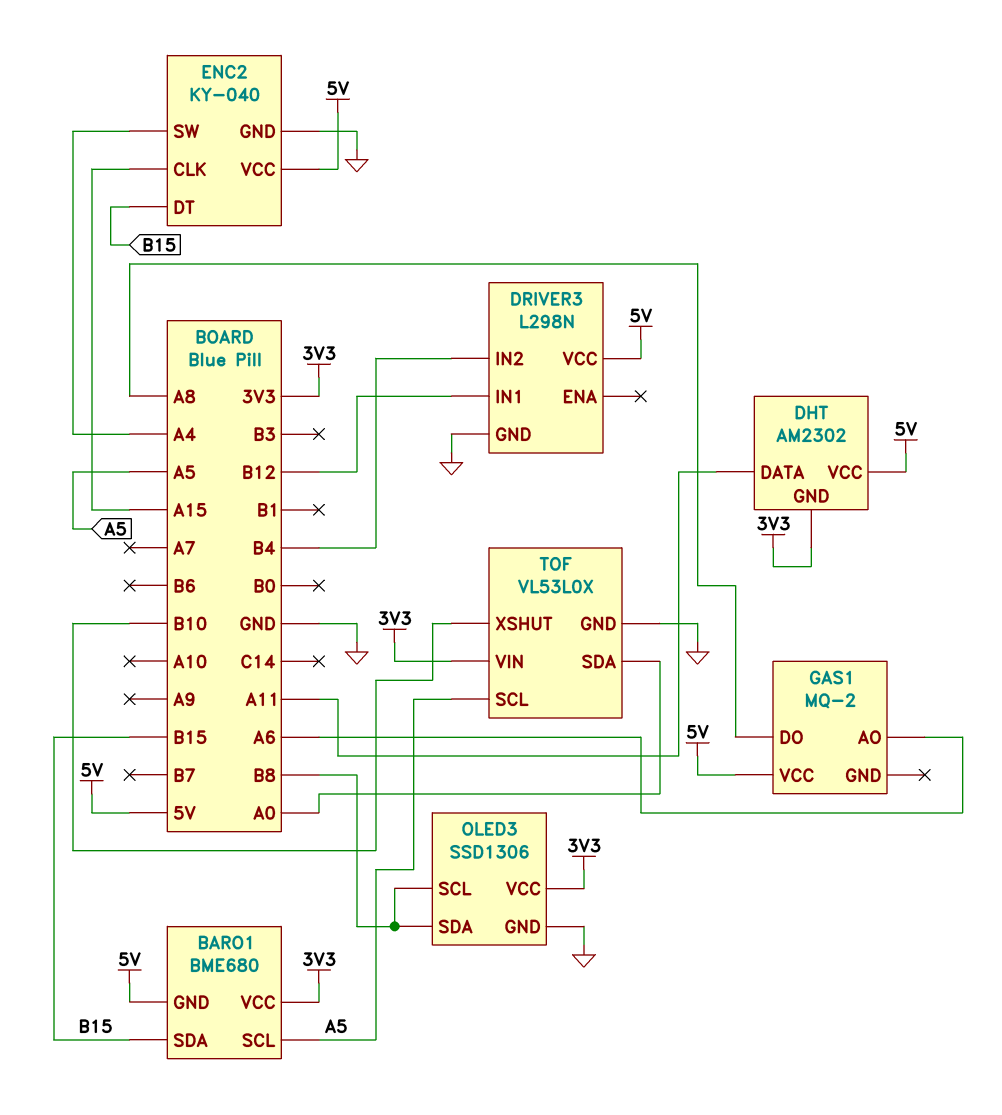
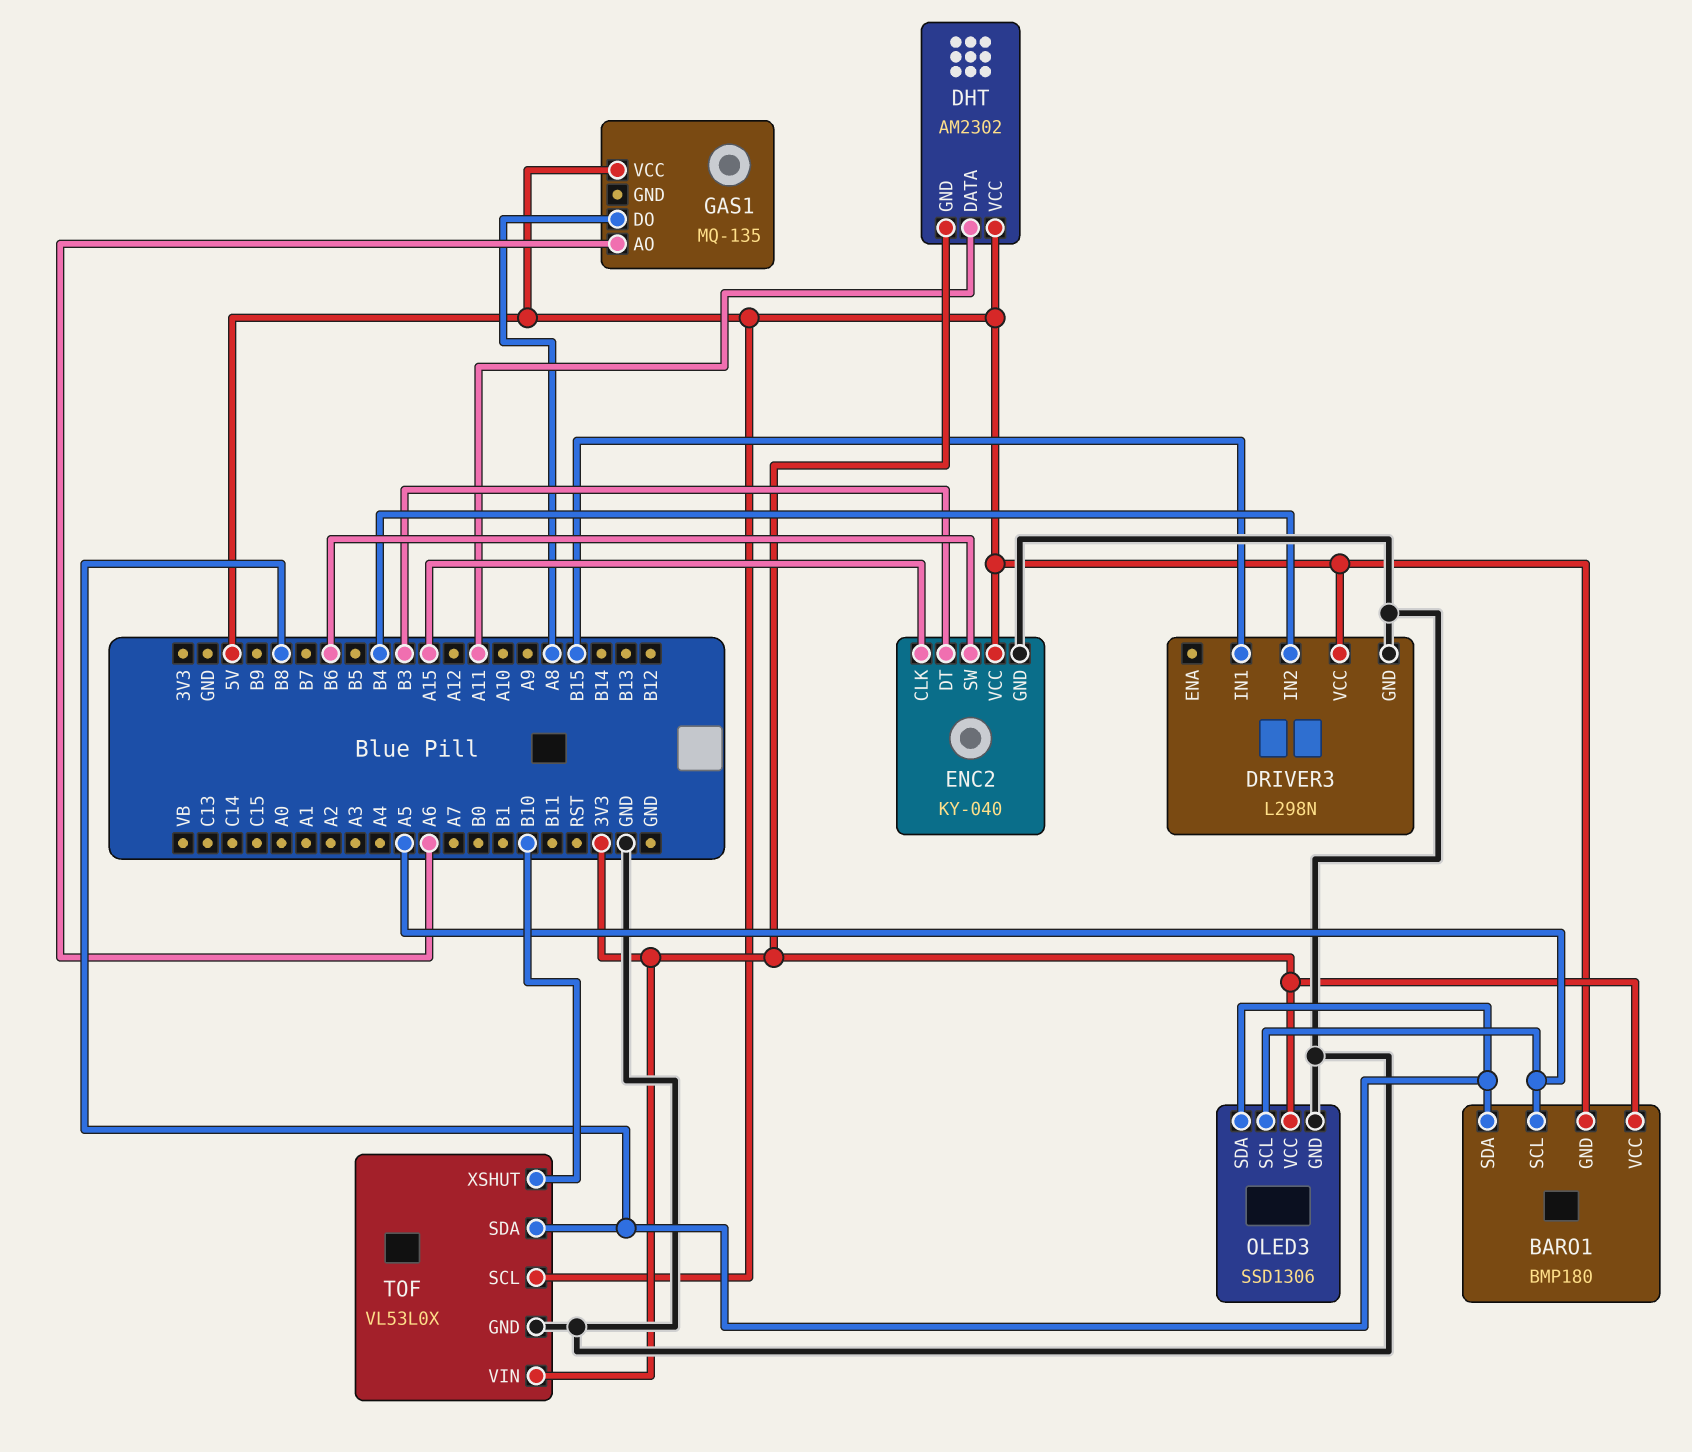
BARO1: BME680 -> BMP180
BARO1 pin SDA: B15 -> B8
DRIVER3 pin IN1: B12 -> B15
ENC2 pin DT: B15 -> B3
ENC2 pin SW: A4 -> B6
GAS1: MQ-2 -> MQ-135
OLED3 pin SCL: B8 -> A5
TOF pin SCL: A5 -> 5V
TOF pin SDA: A0 -> B8

